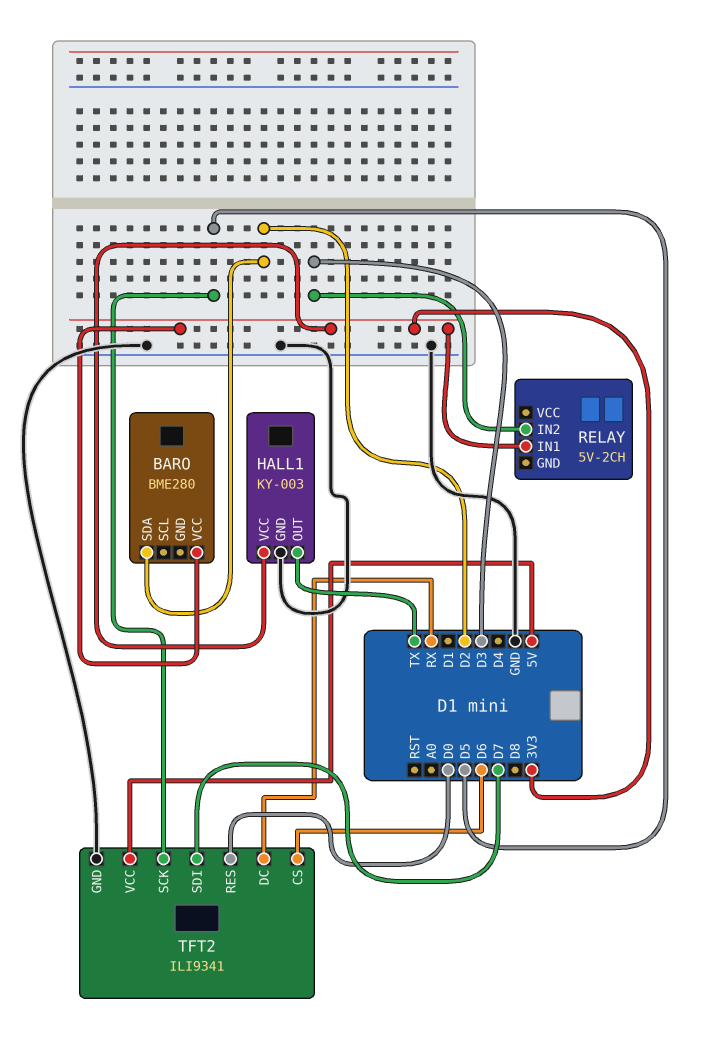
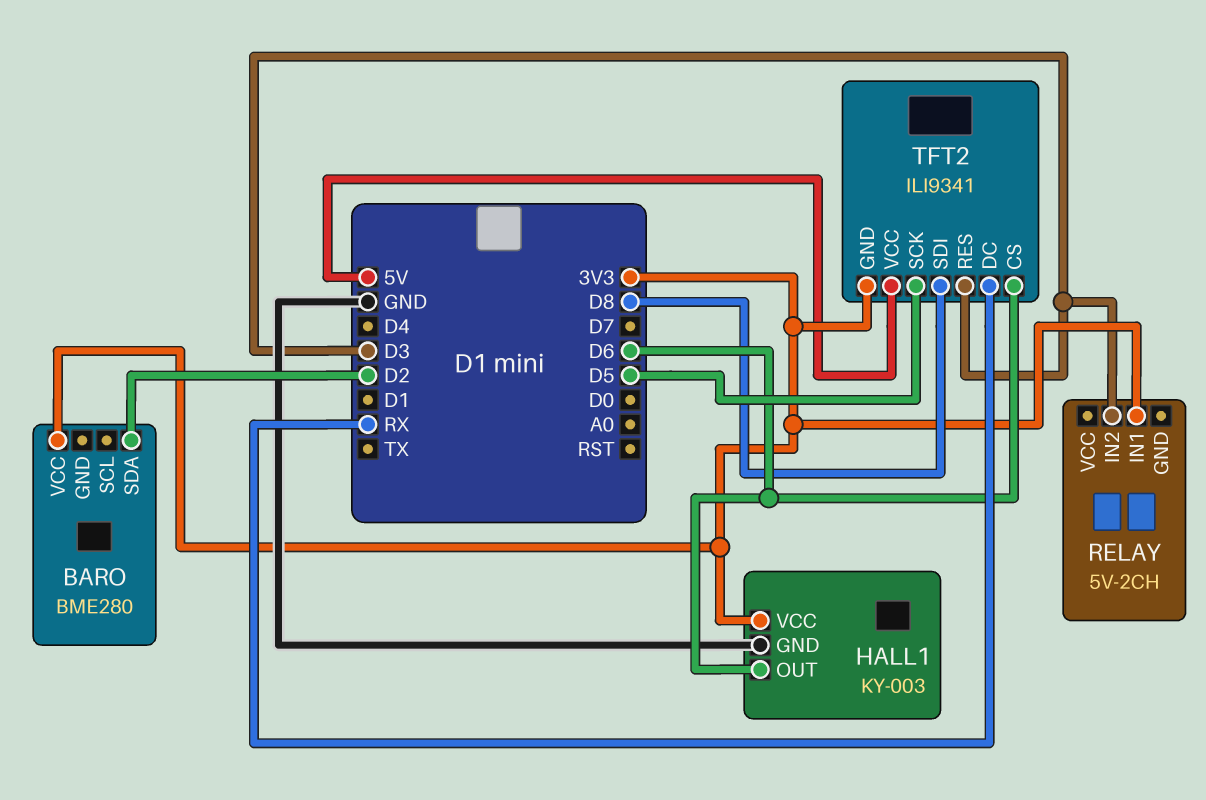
HALL1 pin OUT: TX -> D6
TFT2 pin GND: GND -> 3V3
TFT2 pin RES: D0 -> D3
TFT2 pin SDI: D7 -> D8

